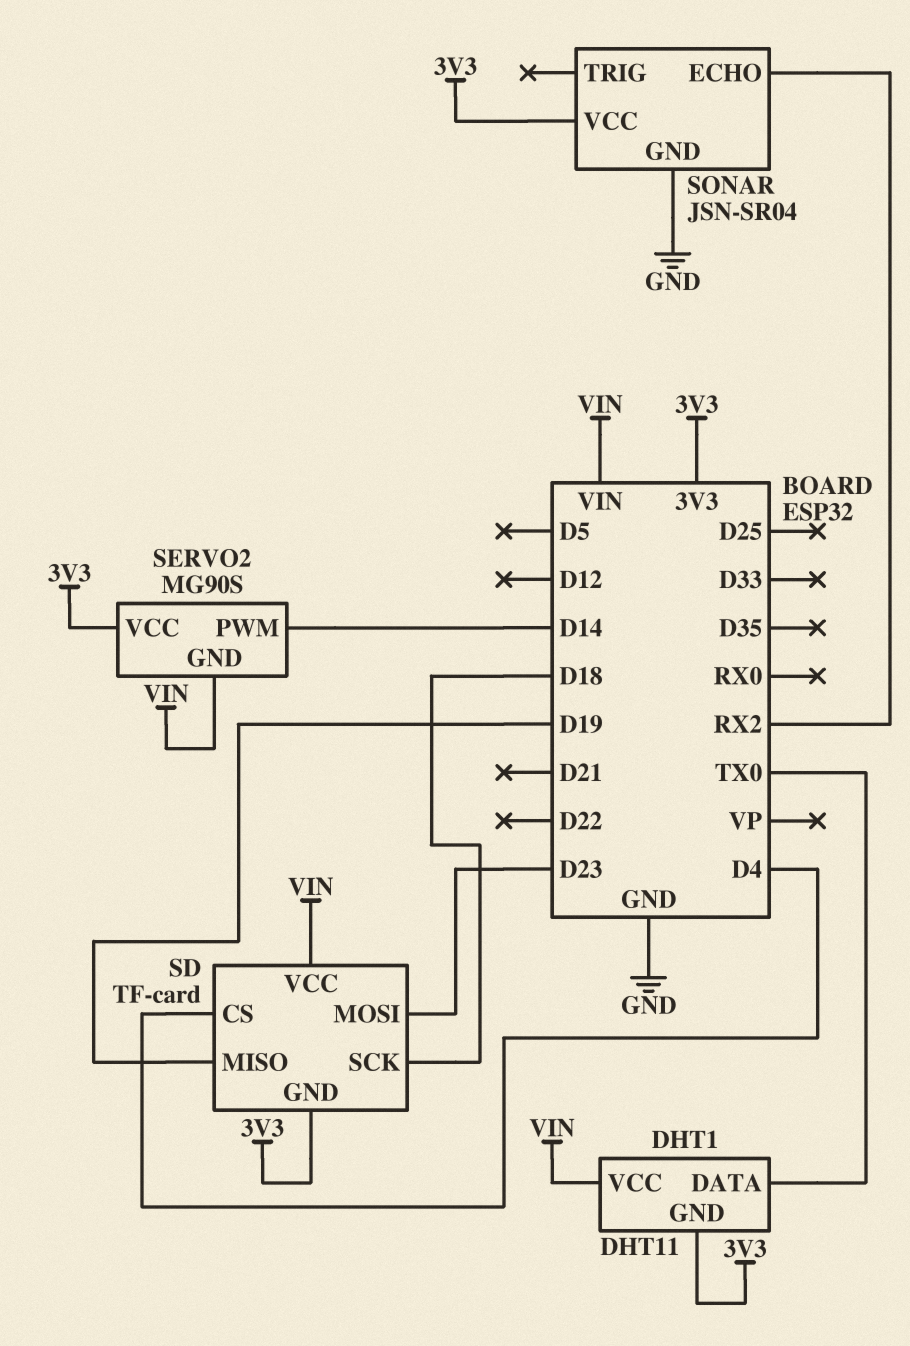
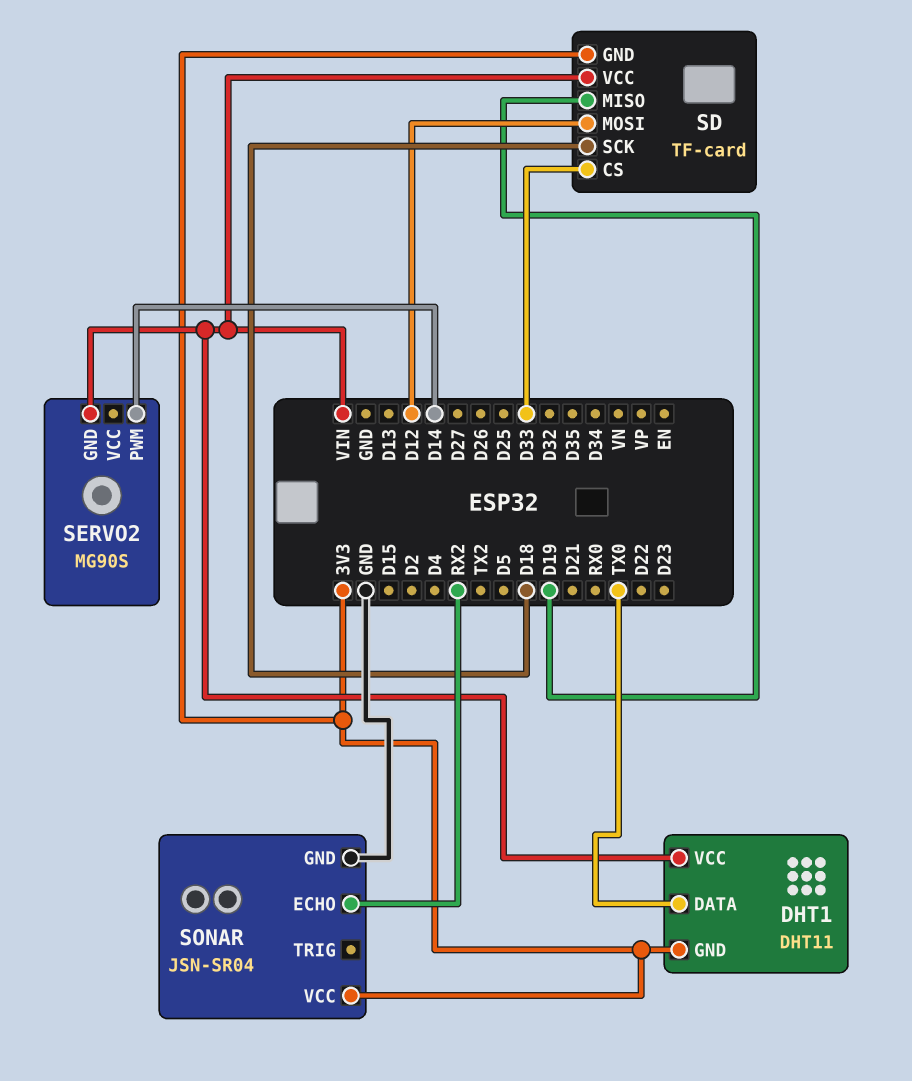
SD pin CS: D4 -> D33
SD pin MOSI: D23 -> D12
SERVO2 pin VCC: 3V3 -> none

